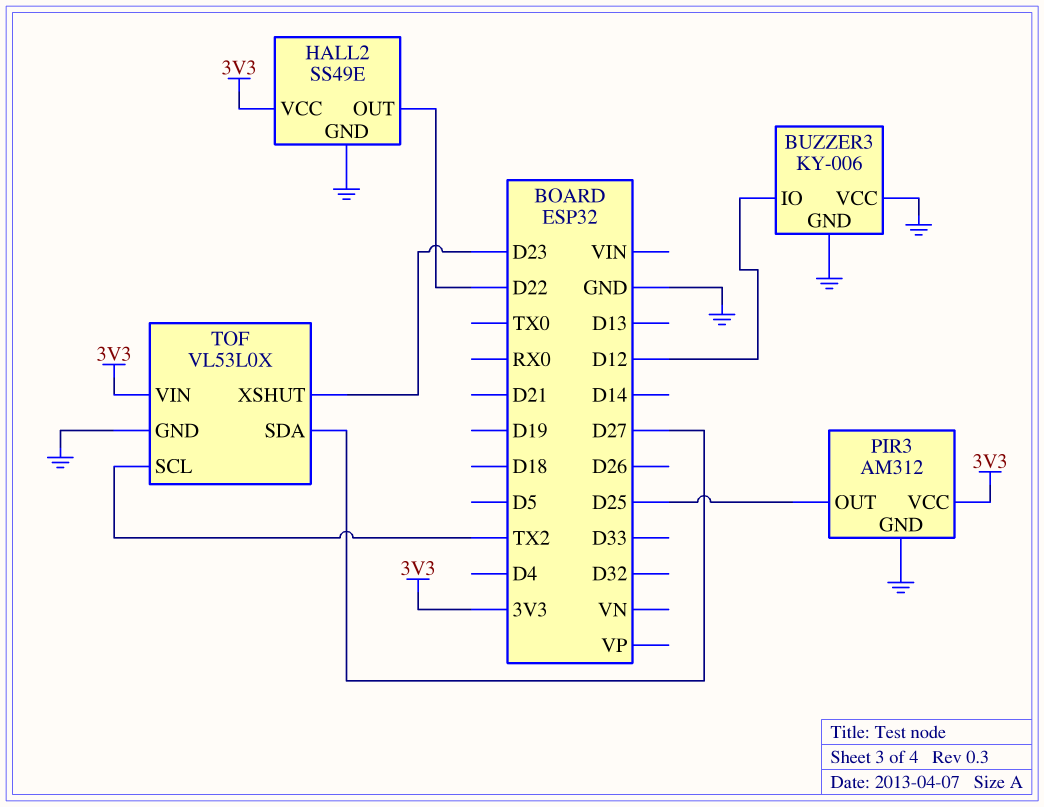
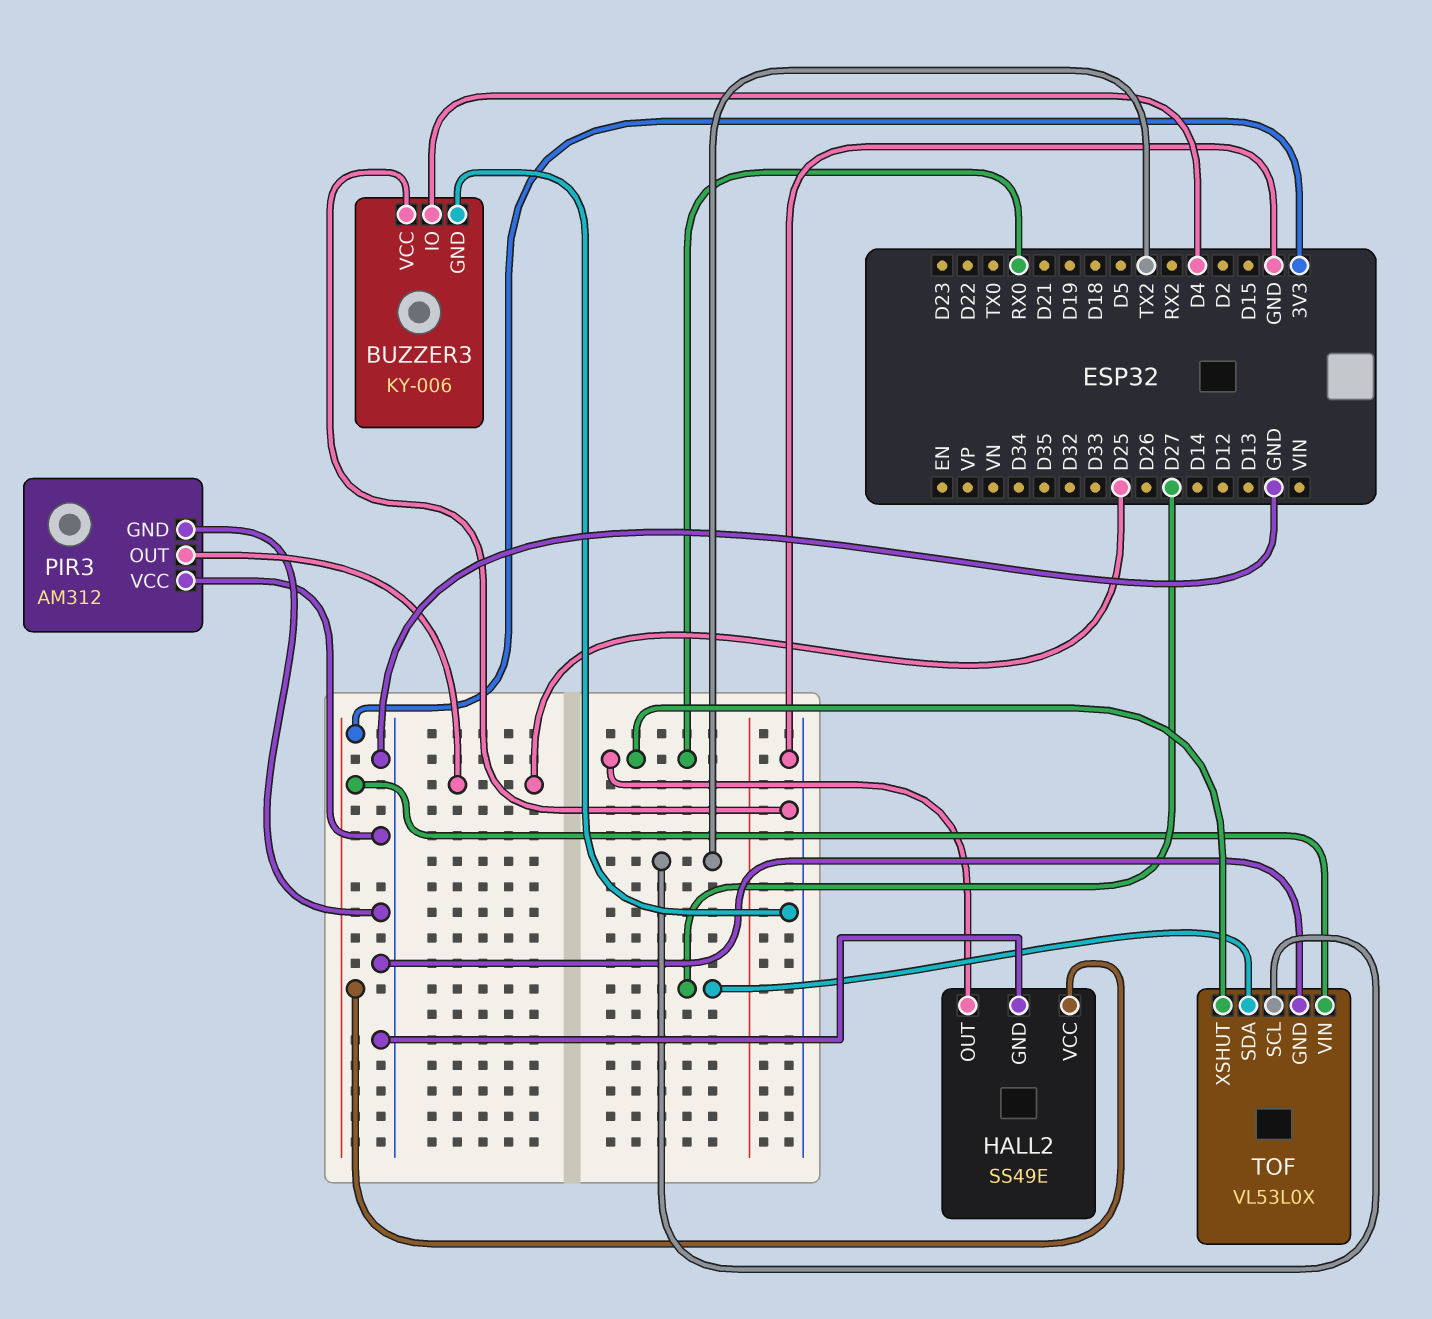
BUZZER3 pin IO: D12 -> D4
HALL2 pin OUT: D22 -> RX0
PIR3 pin VCC: 3V3 -> GND
TOF pin XSHUT: D23 -> RX0

